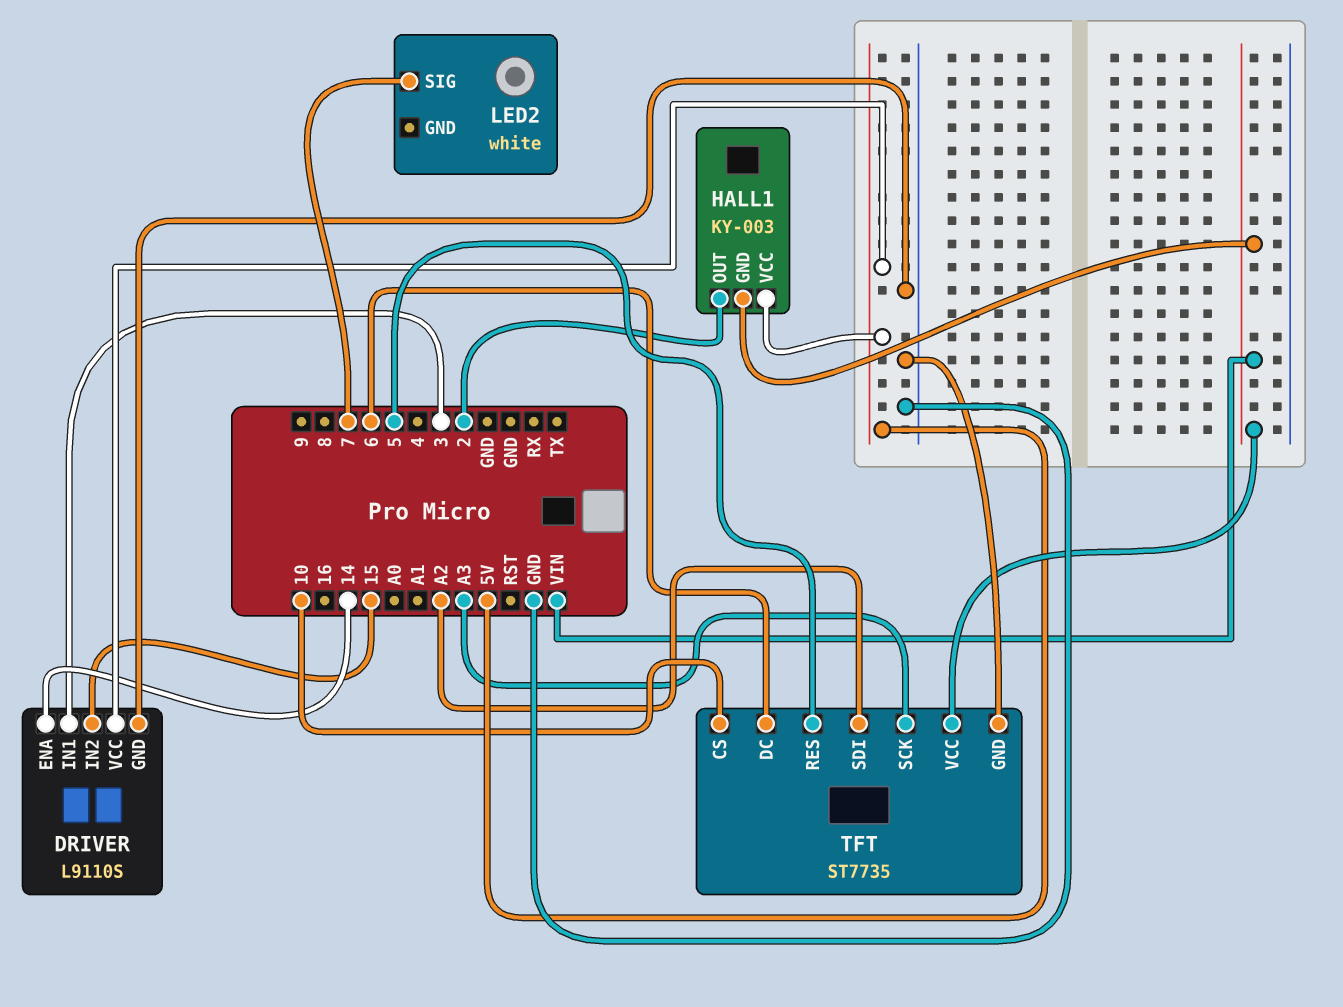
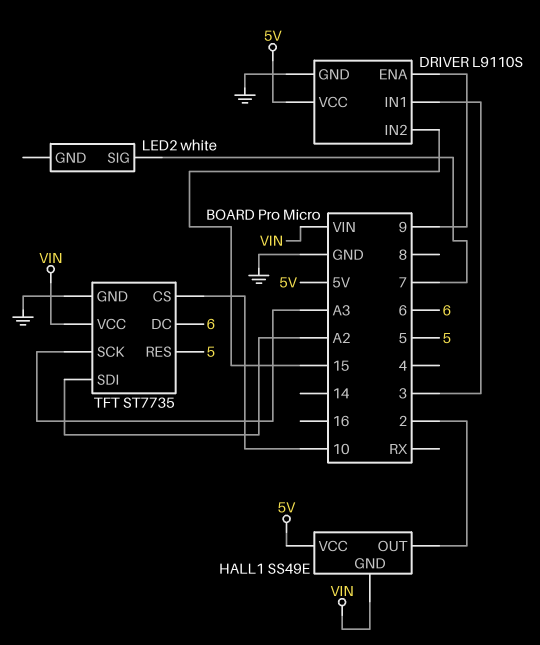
DRIVER pin ENA: 14 -> 9
HALL1: KY-003 -> SS49E

